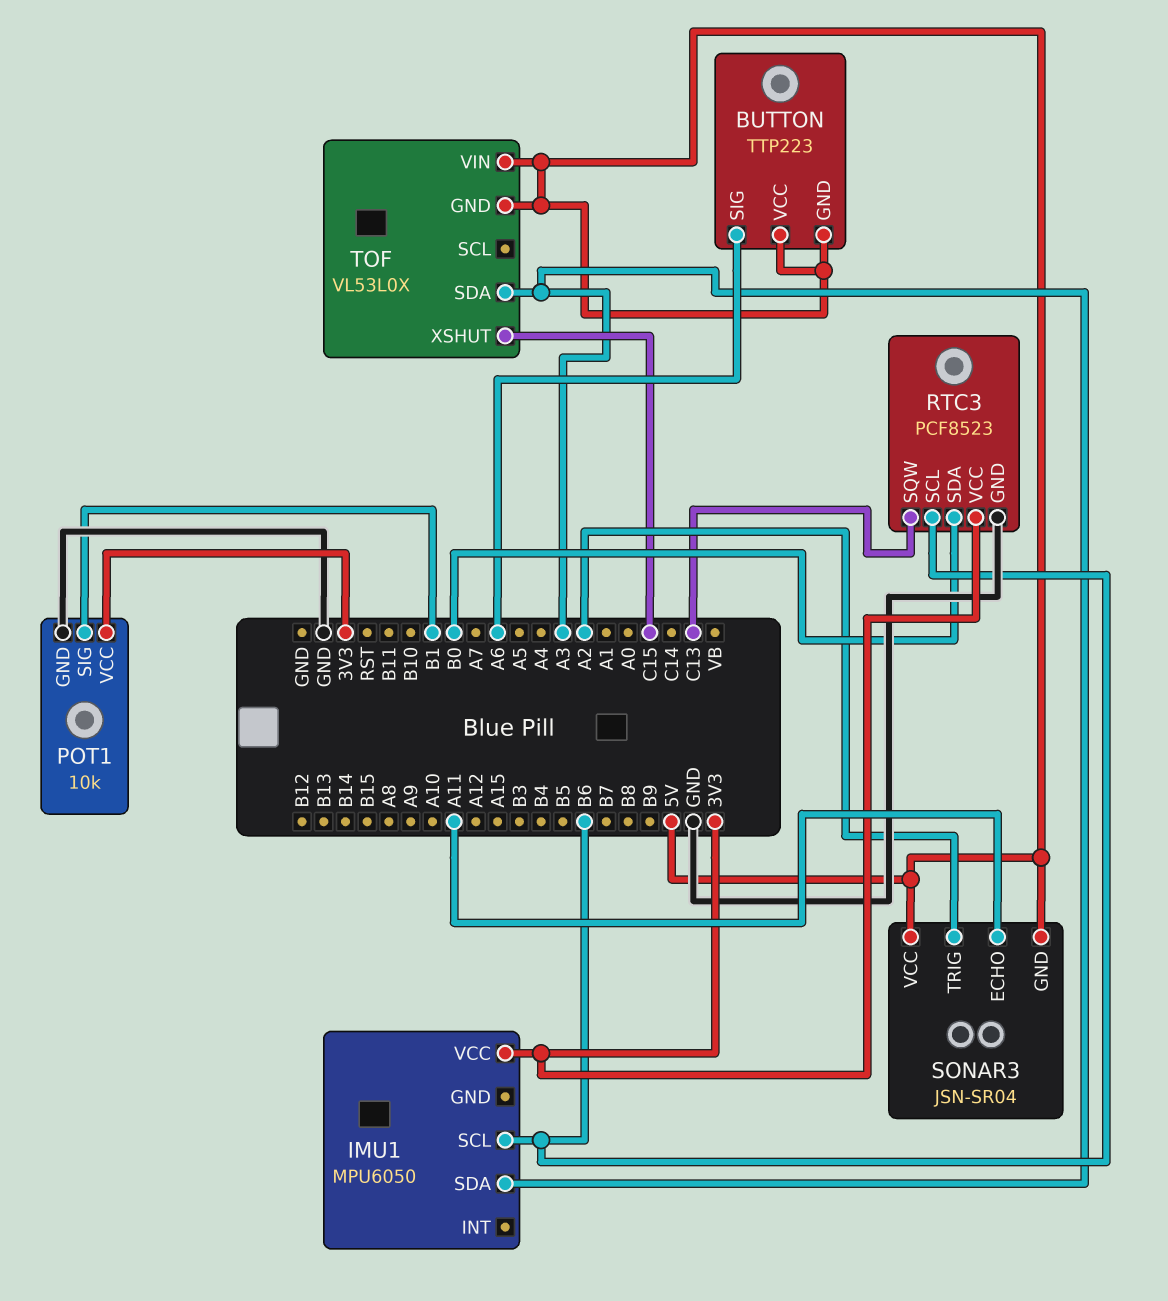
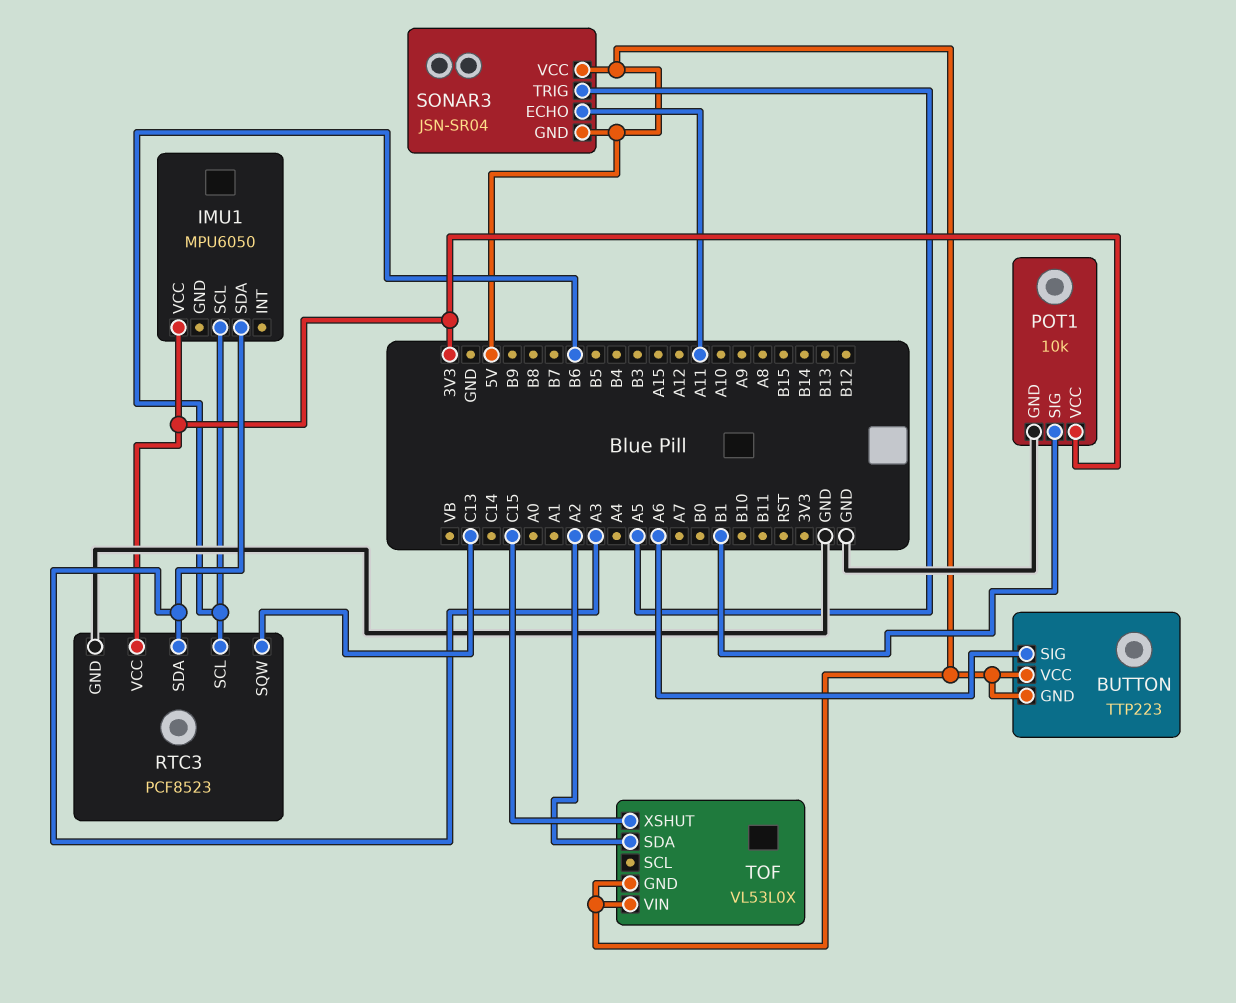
RTC3 pin SDA: B0 -> A3
SONAR3 pin TRIG: A2 -> A5
TOF pin SDA: A3 -> A2

